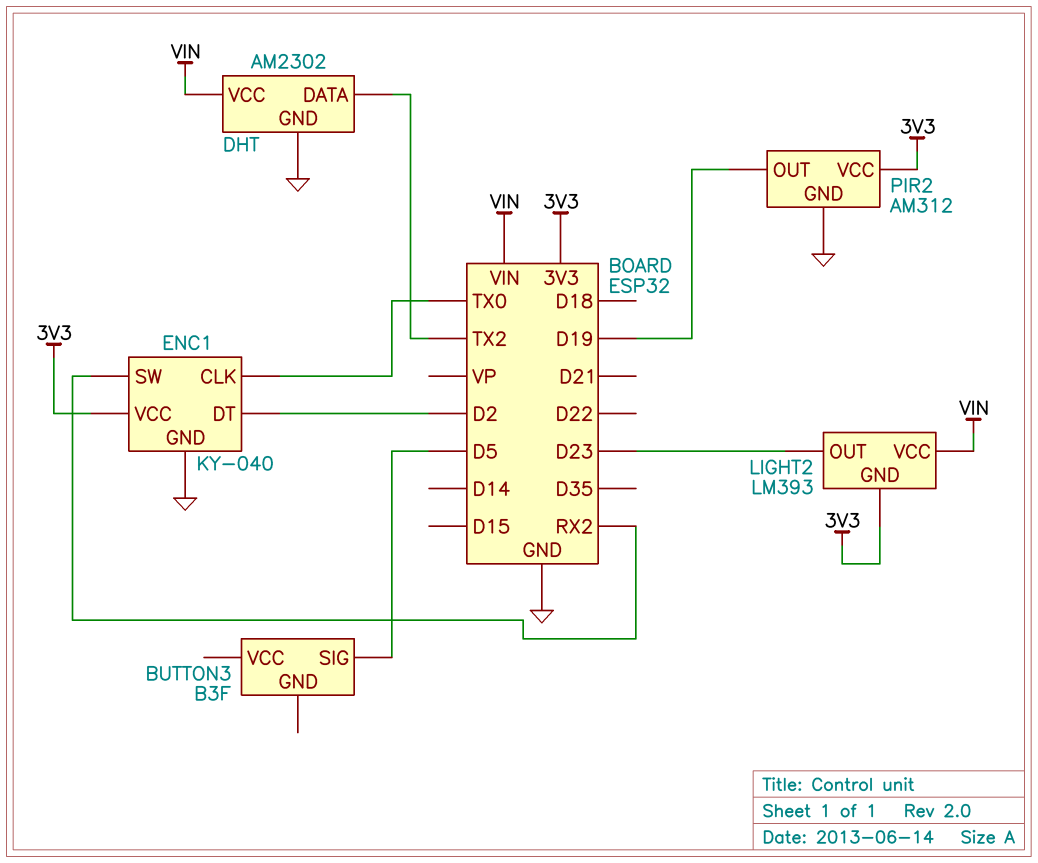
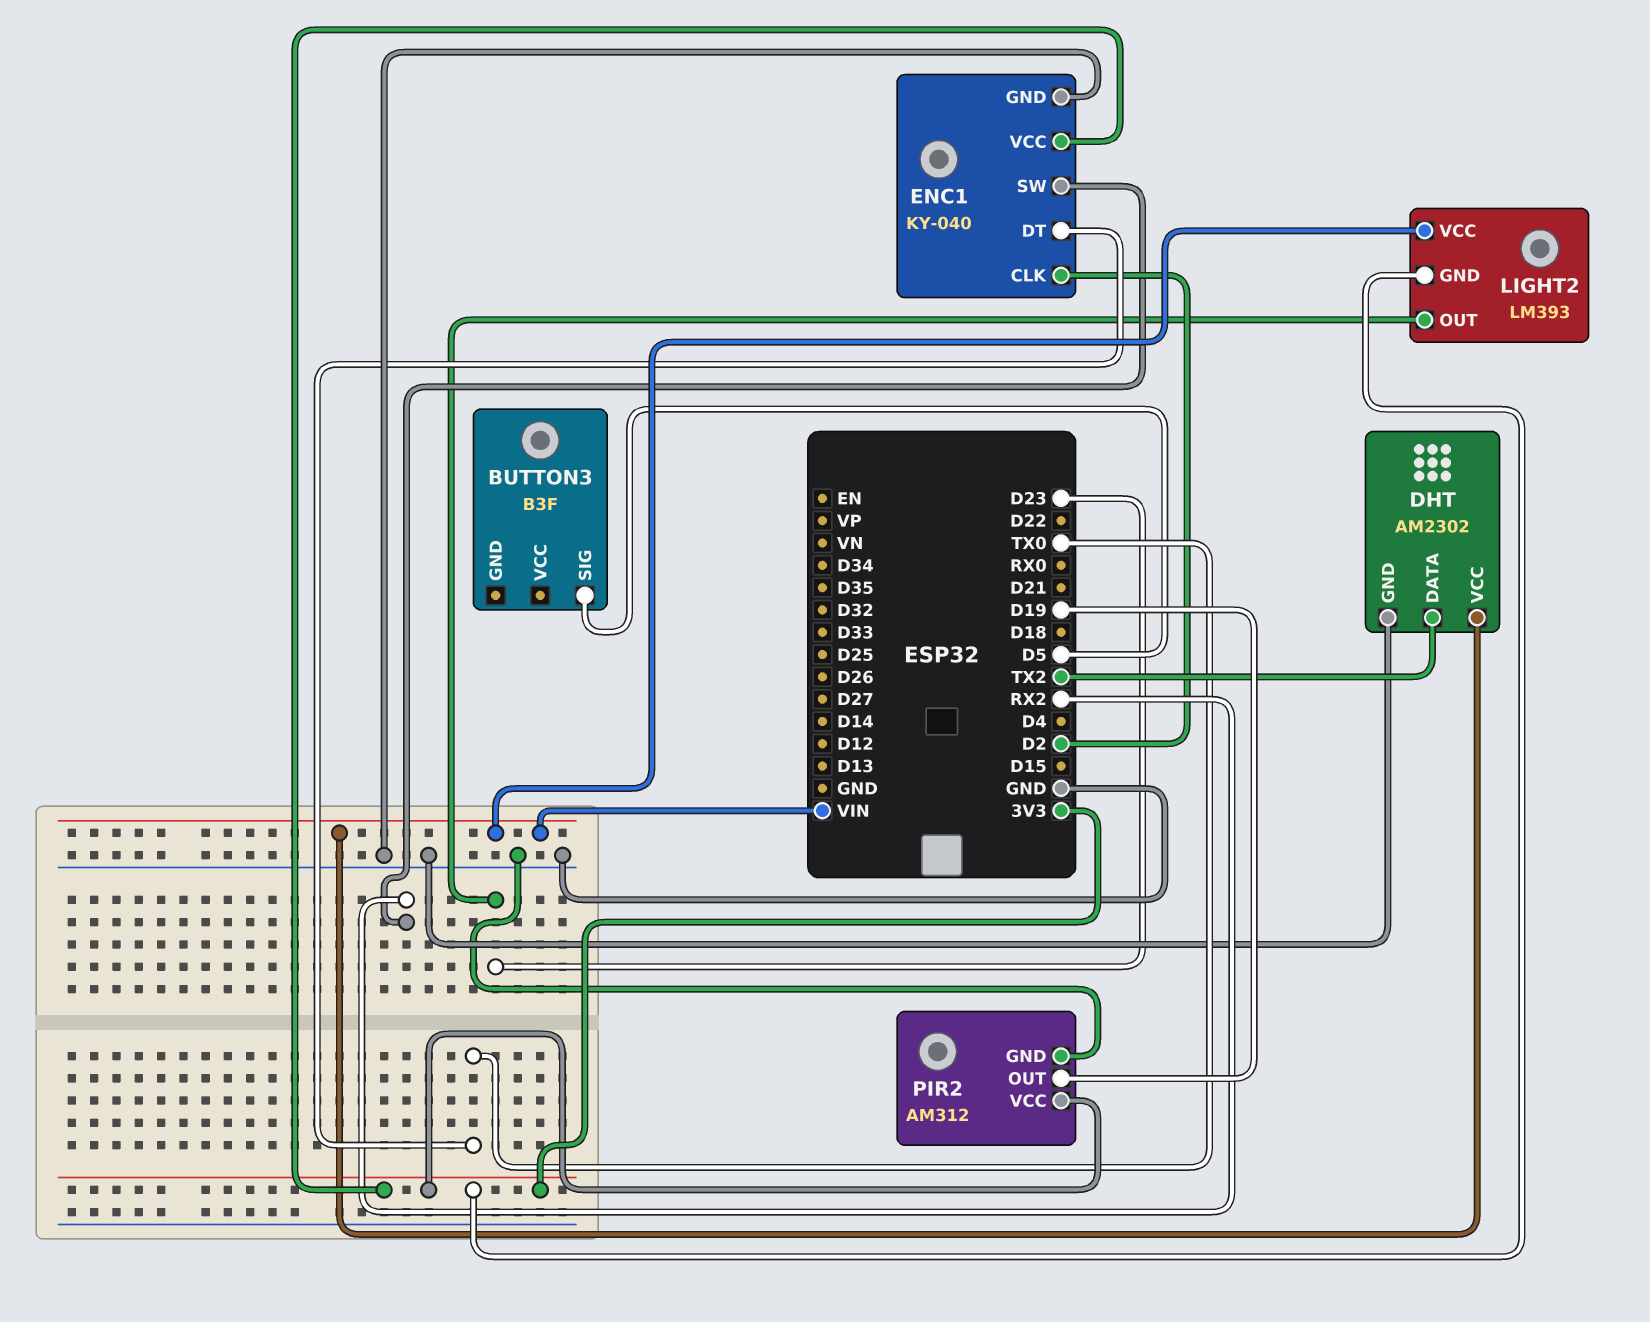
ENC1 pin CLK: TX0 -> D2
ENC1 pin DT: D2 -> TX0

